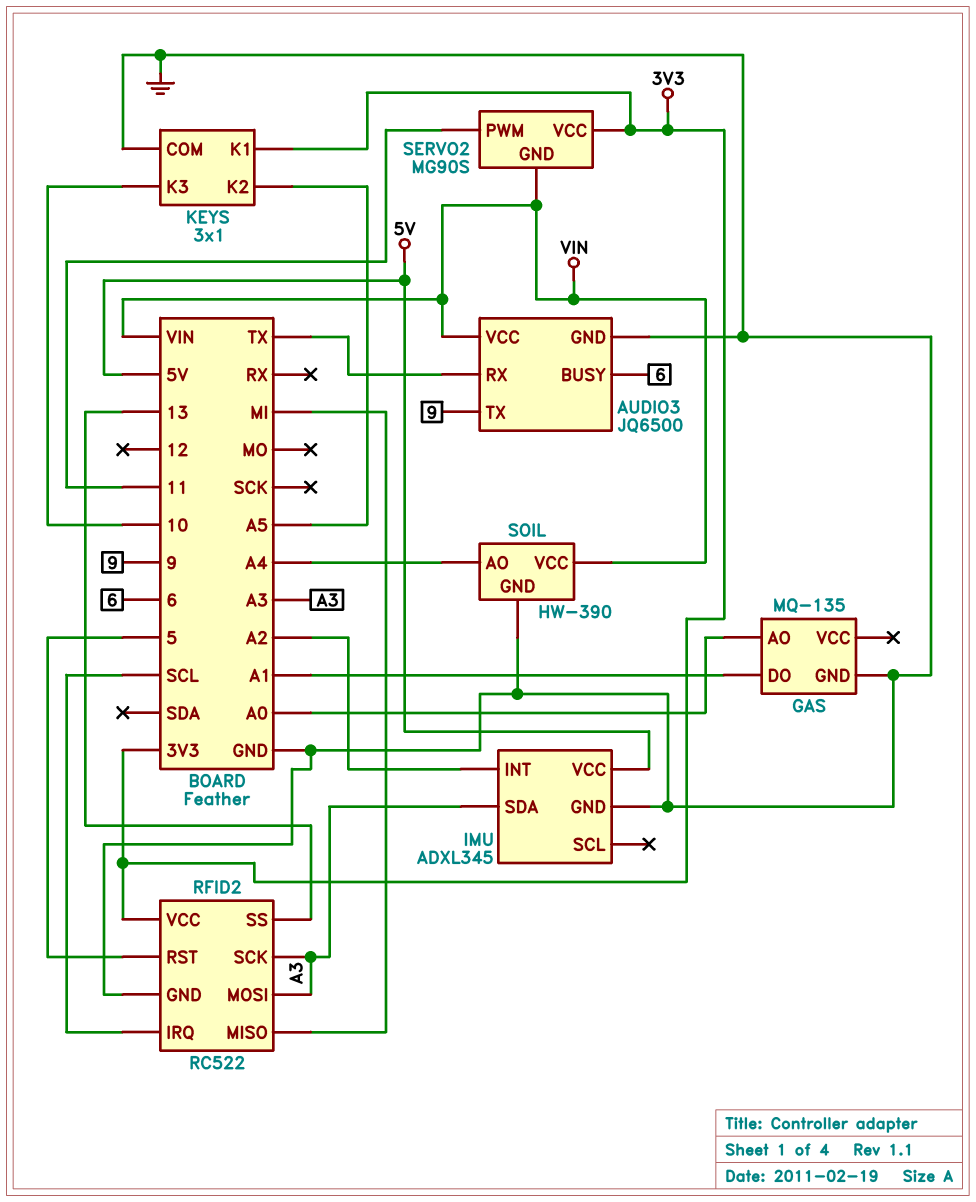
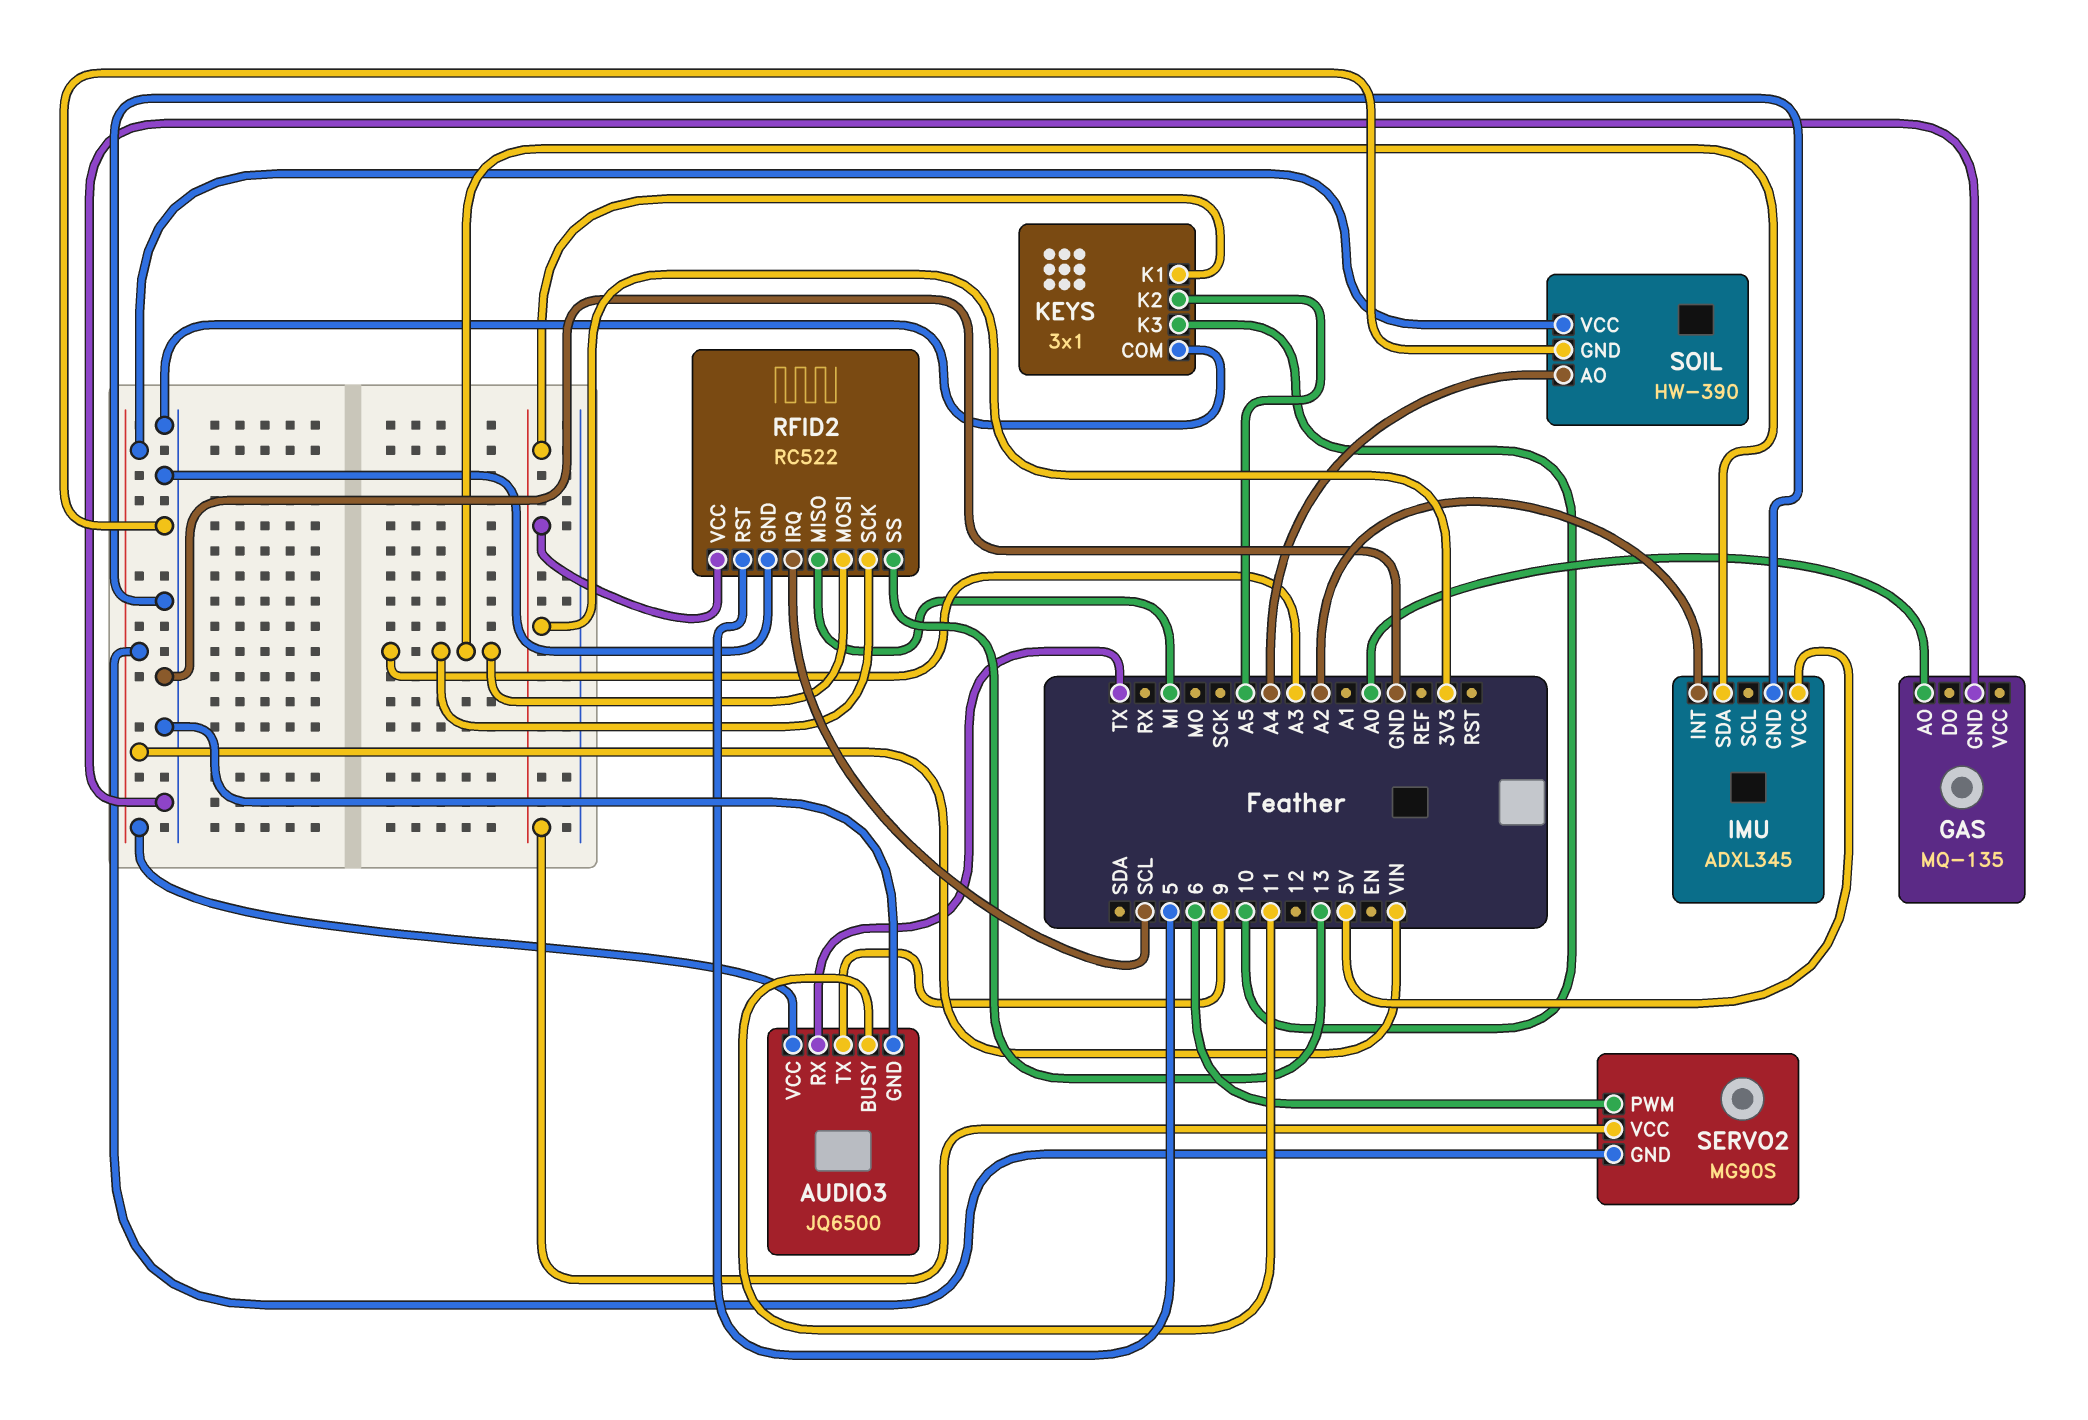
AUDIO3 pin BUSY: 6 -> 11
GAS pin DO: A1 -> none
SERVO2 pin PWM: 11 -> 6

